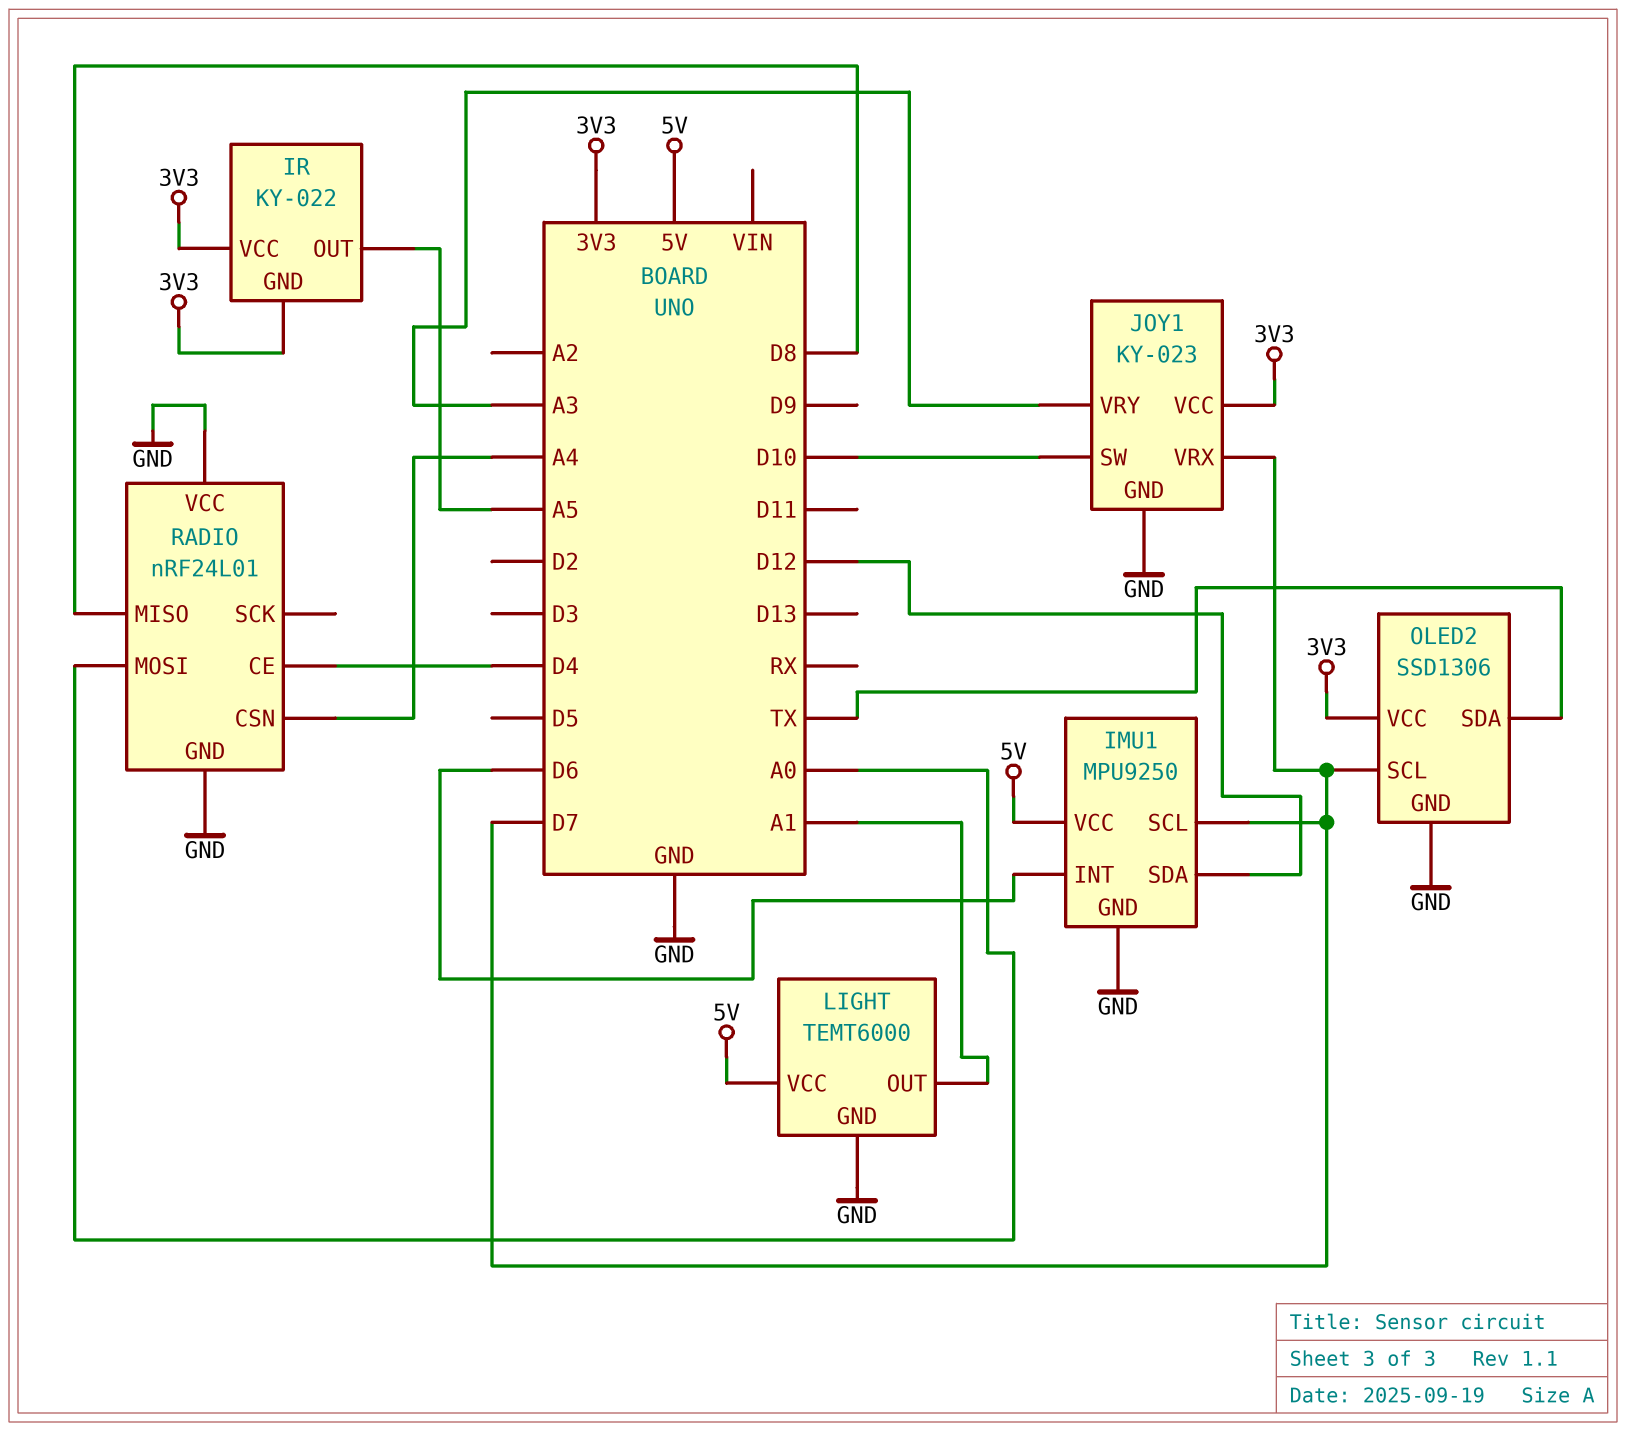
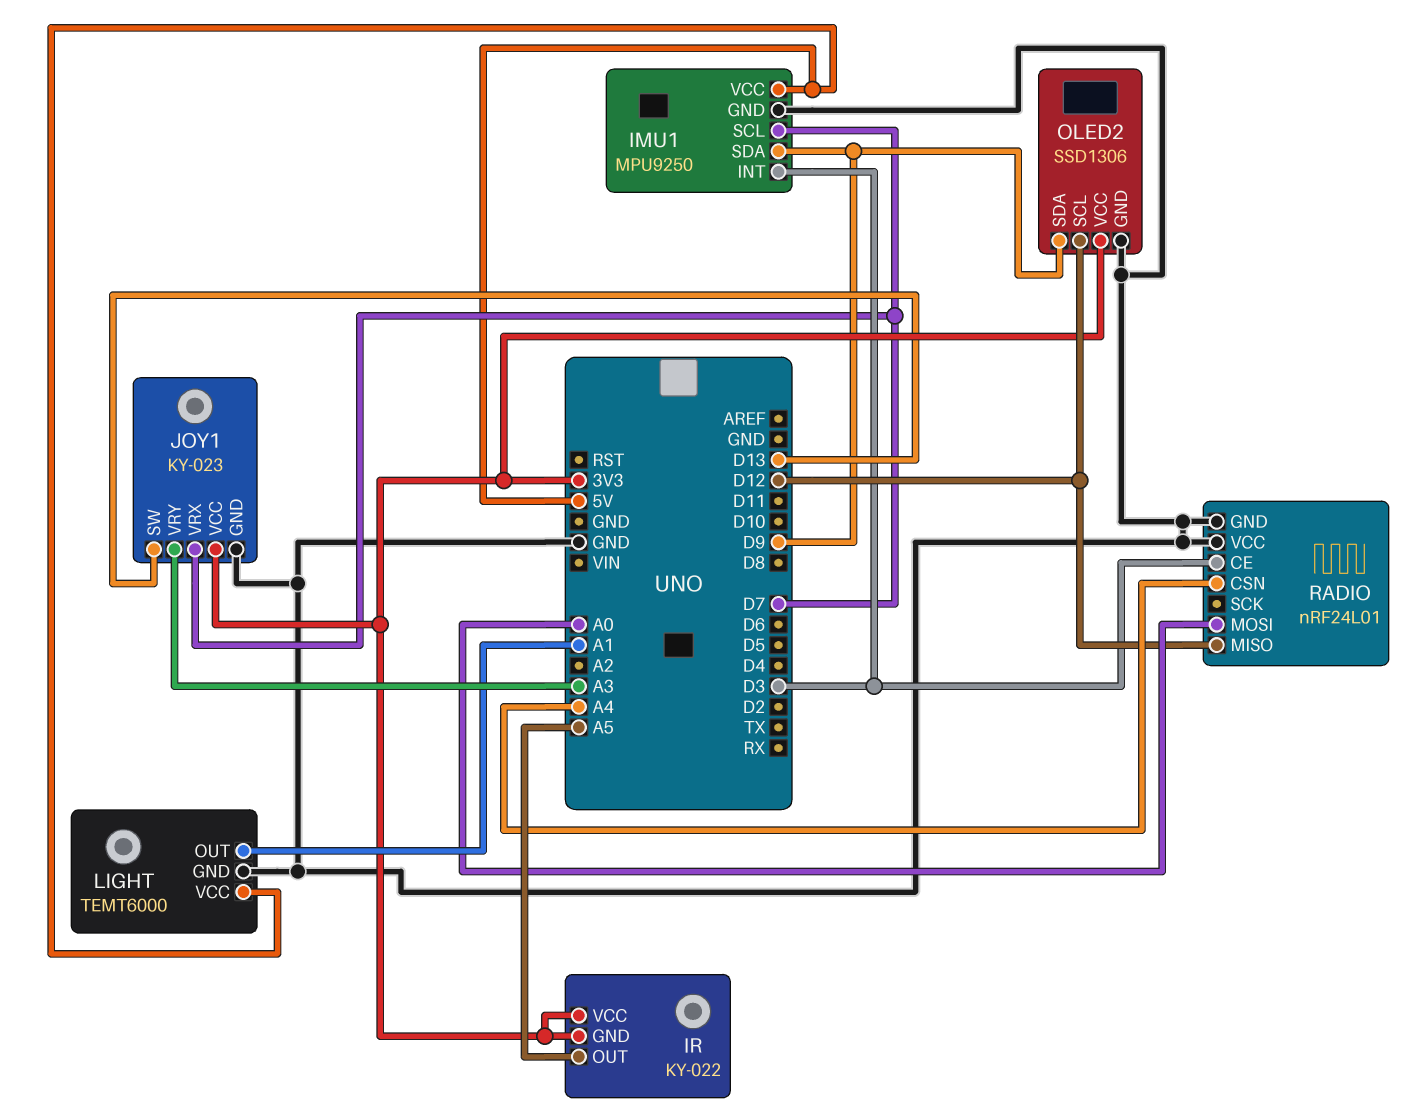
IMU1 pin INT: D6 -> D3
IMU1 pin SDA: D12 -> D9
JOY1 pin SW: D10 -> D13
OLED2 pin SCL: D7 -> D12
OLED2 pin SDA: TX -> D9
RADIO pin CE: D4 -> D3
RADIO pin MISO: D8 -> D12

